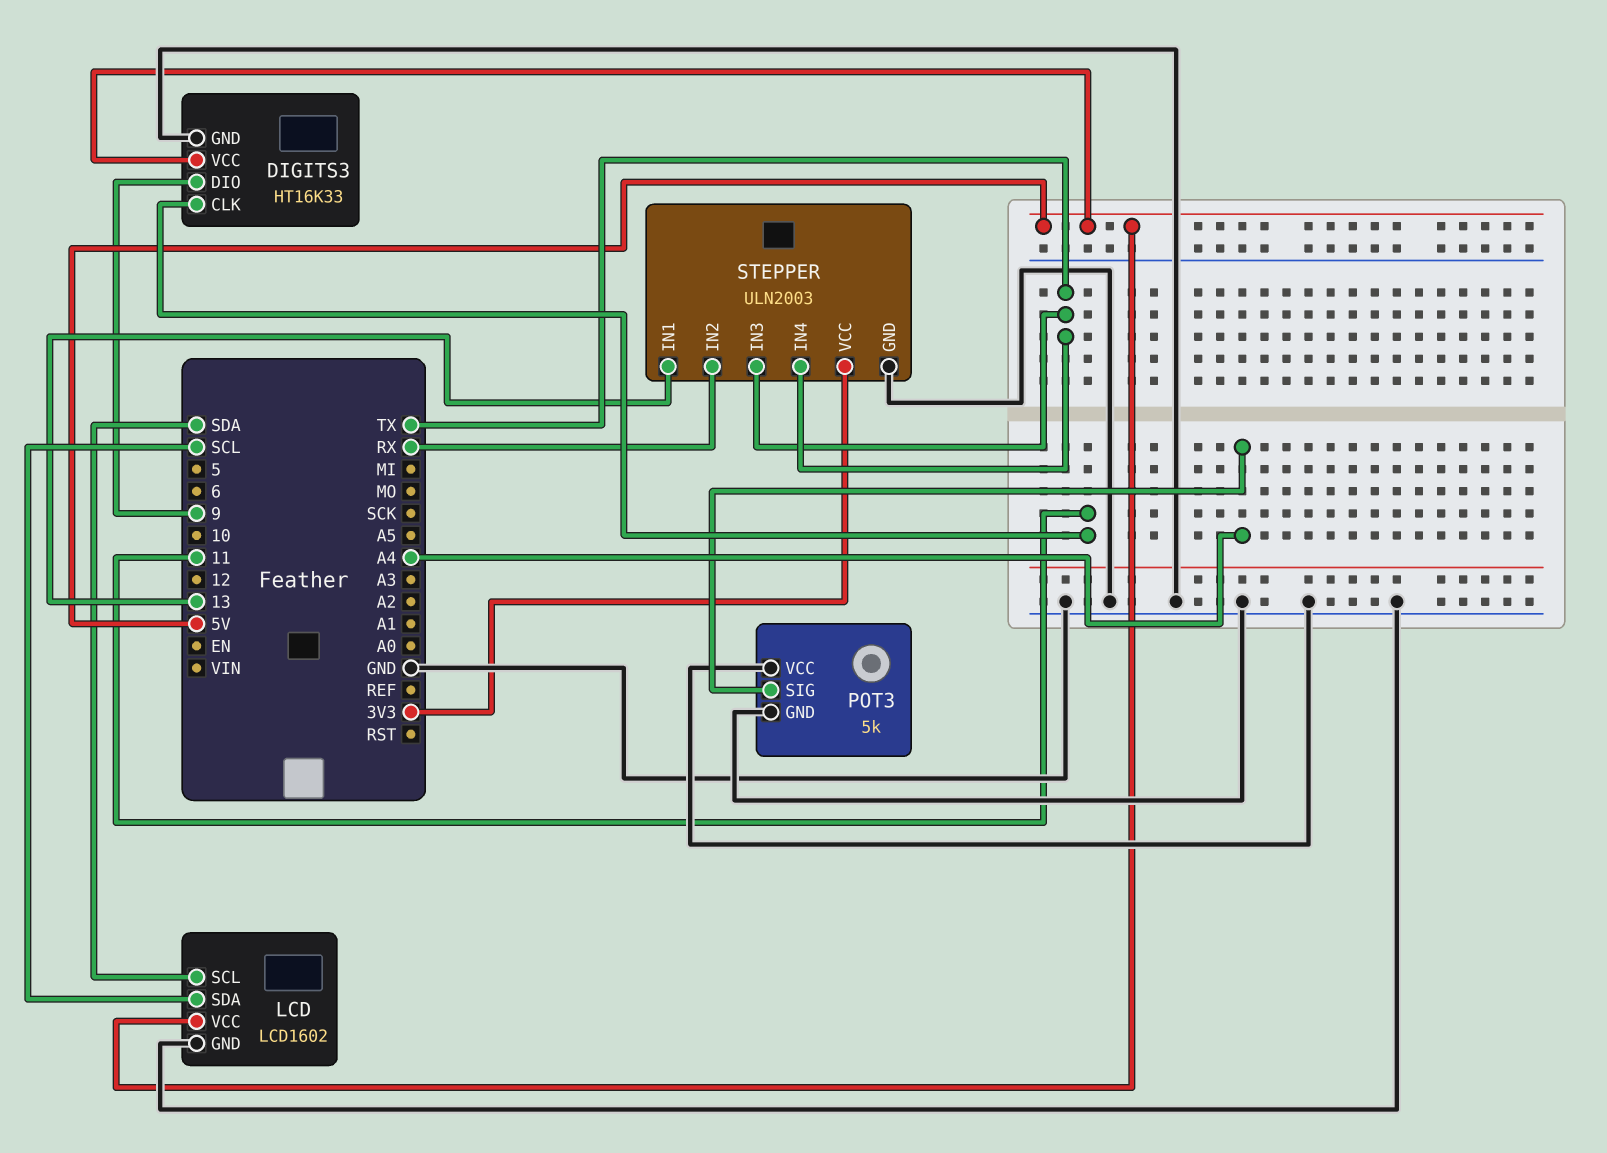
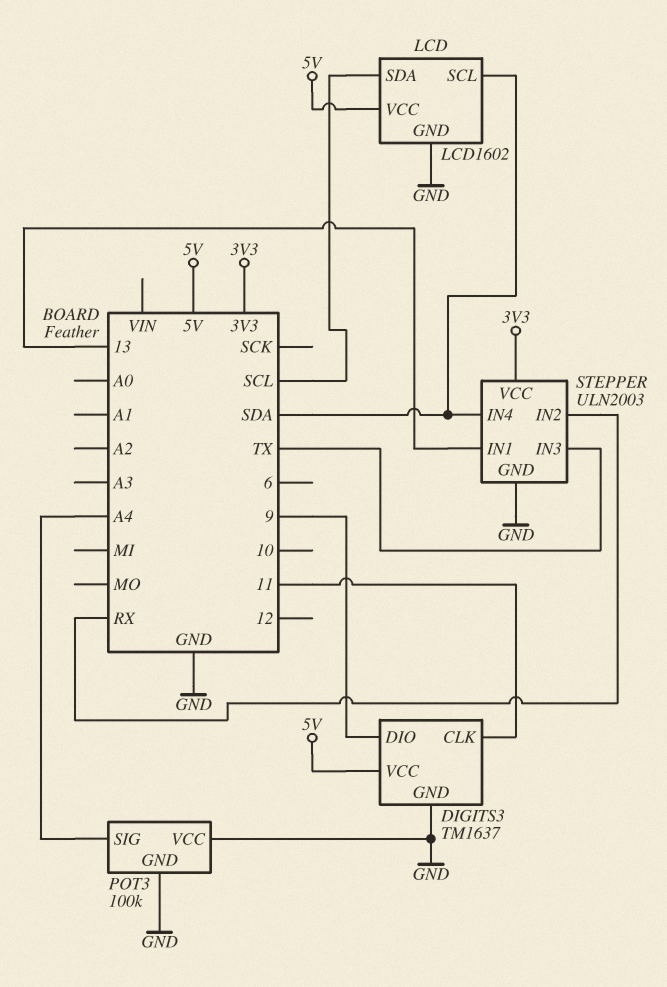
DIGITS3: HT16K33 -> TM1637
POT3: 5k -> 100k
STEPPER pin IN4: TX -> SDA

